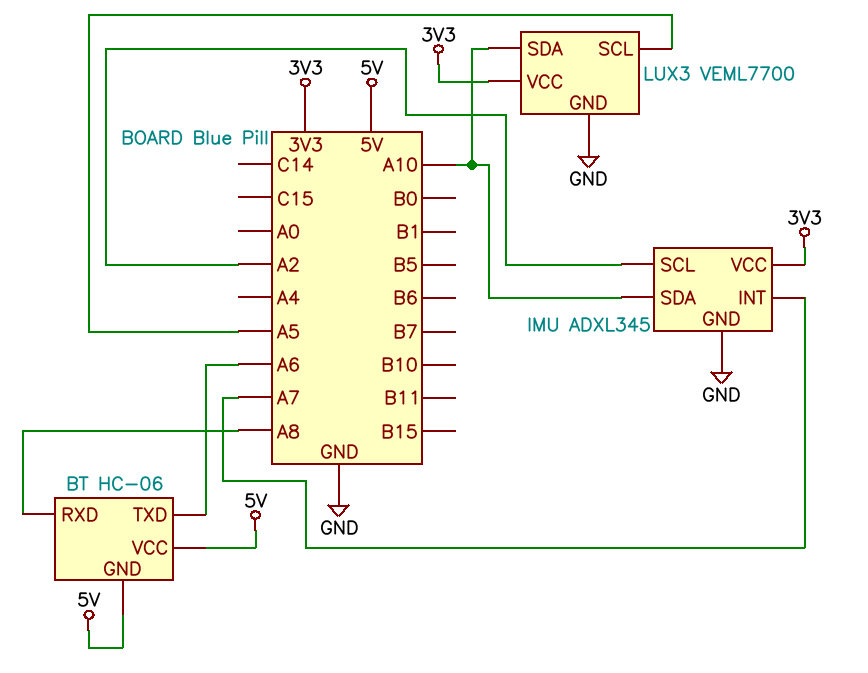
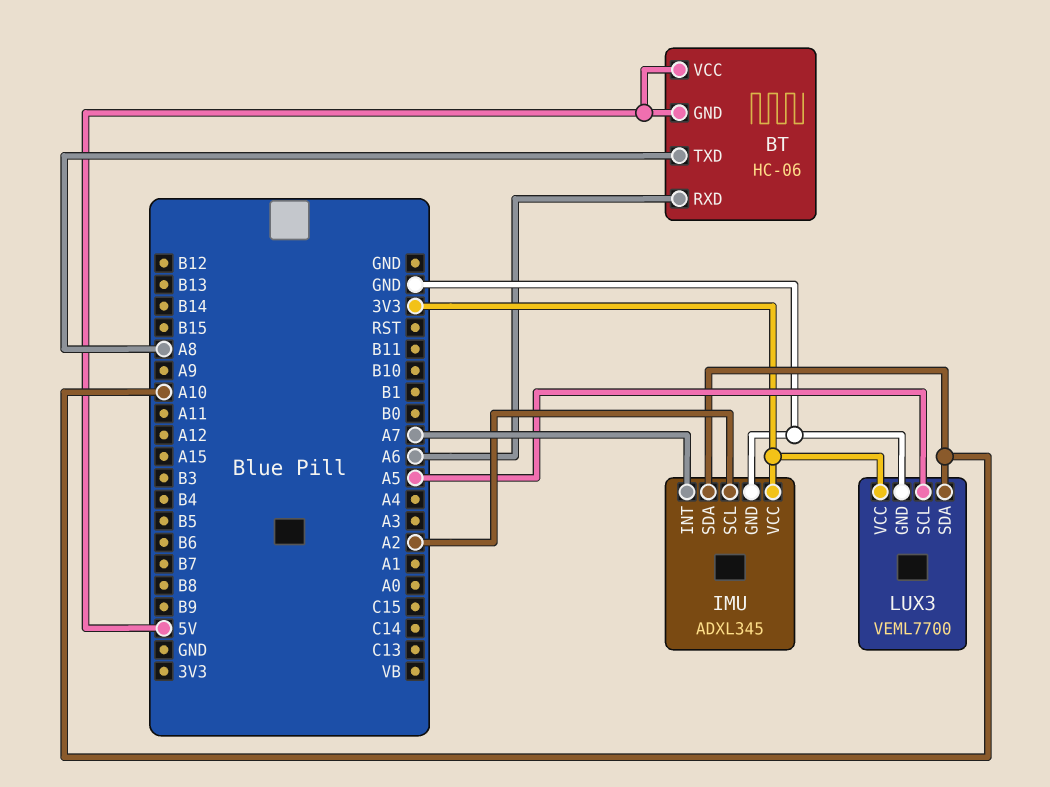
BT pin RXD: A8 -> A6
BT pin TXD: A6 -> A8

